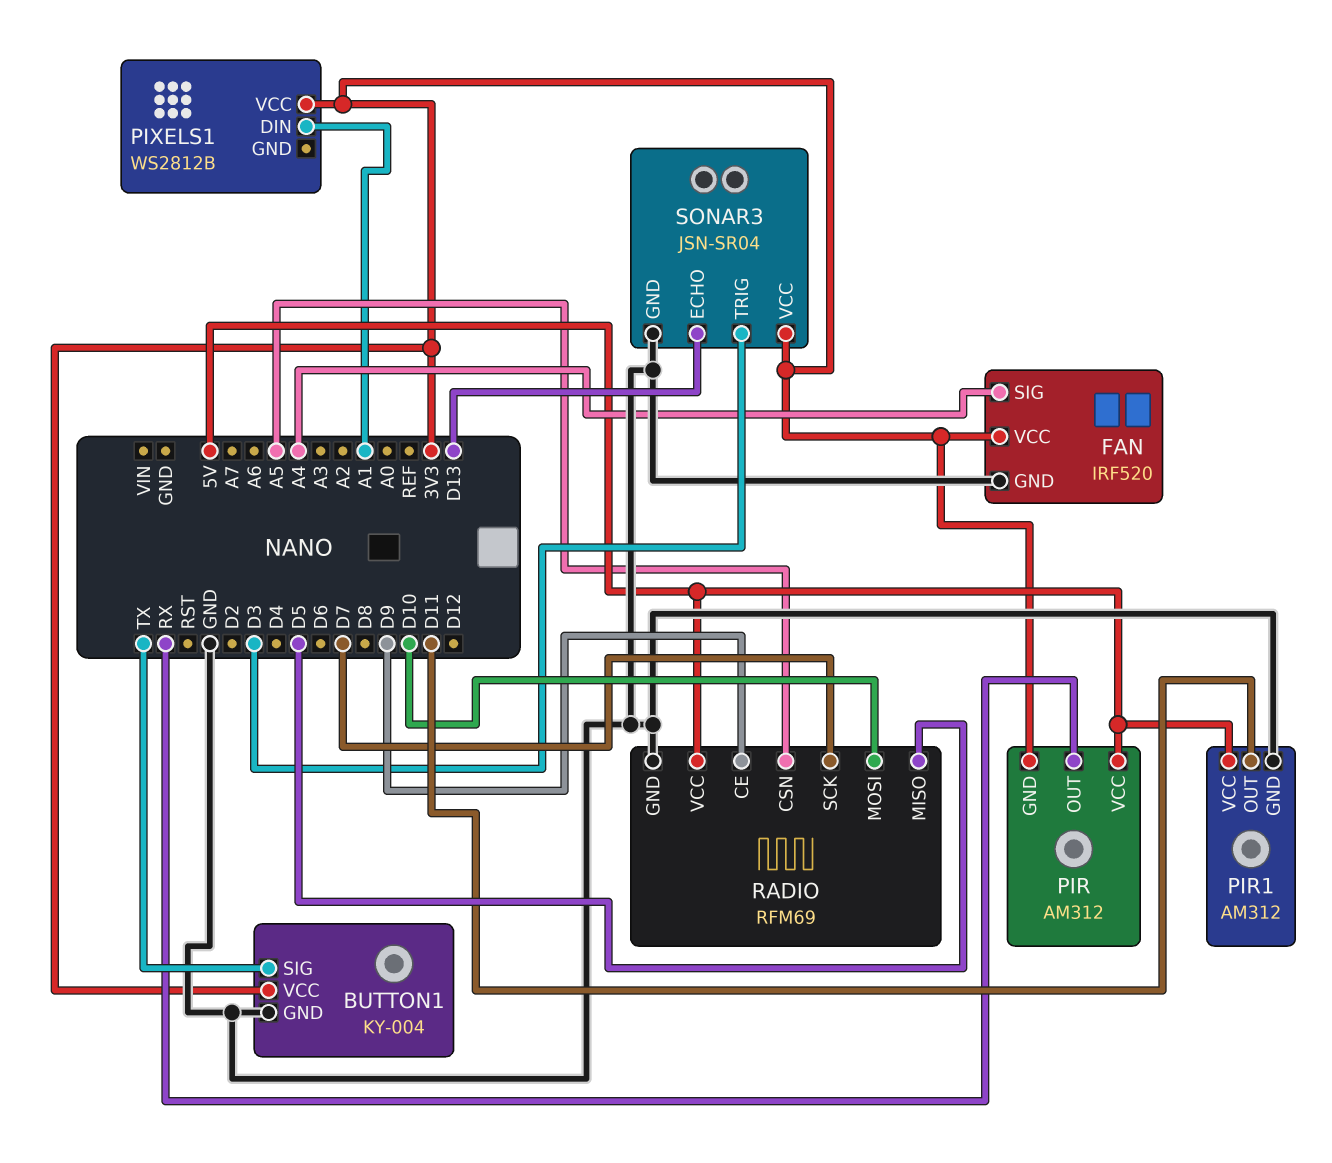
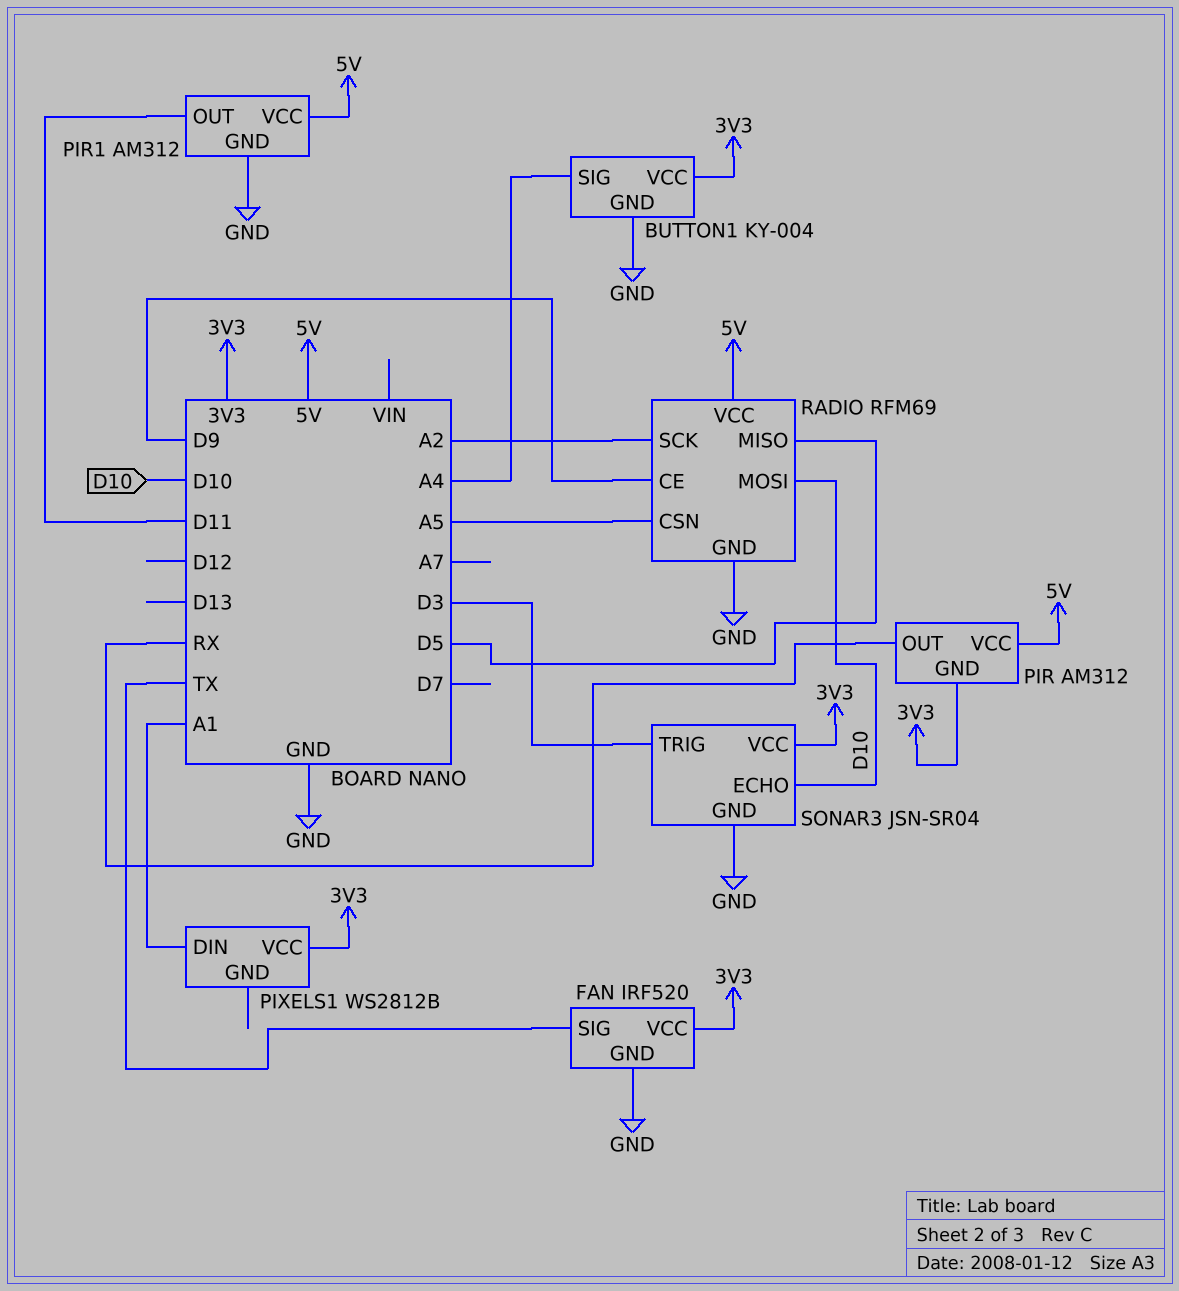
BUTTON1 pin SIG: TX -> A4
FAN pin SIG: A4 -> TX
RADIO pin SCK: D7 -> A2
SONAR3 pin ECHO: D13 -> D10

